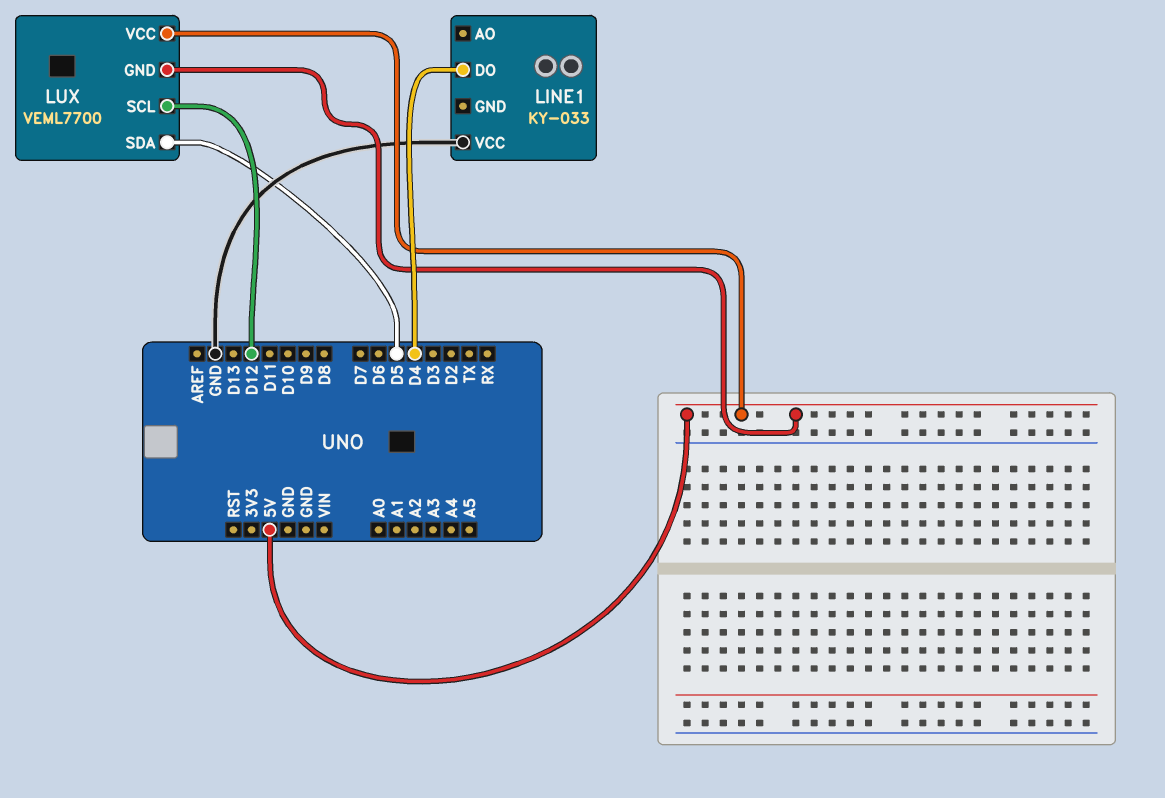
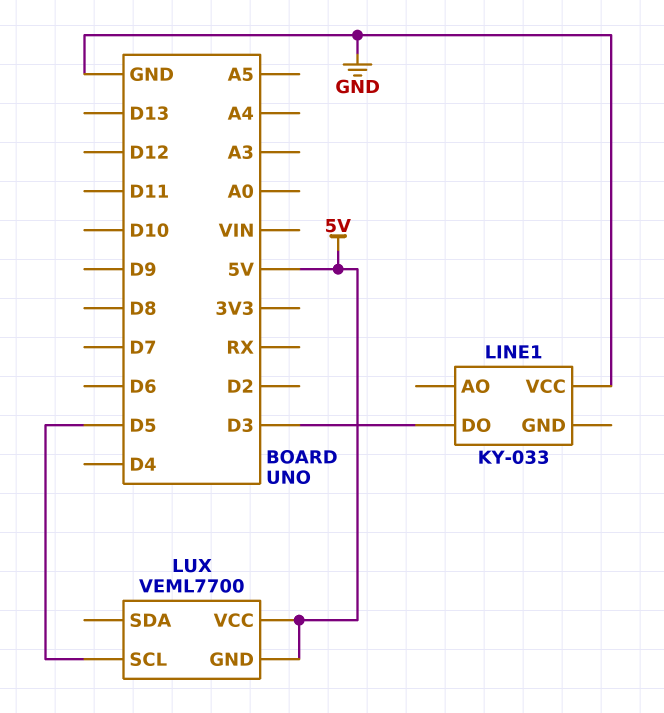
LINE1 pin DO: D4 -> D3
LUX pin SCL: D12 -> D5
LUX pin SDA: D5 -> none

